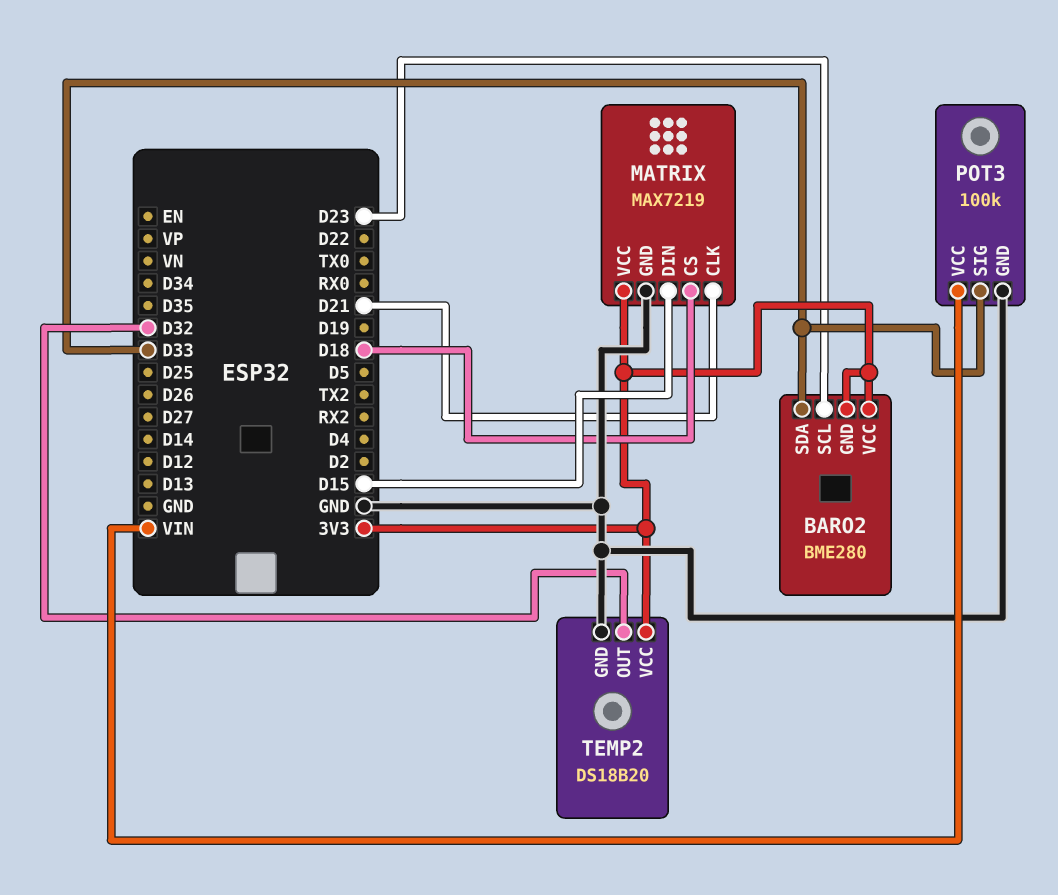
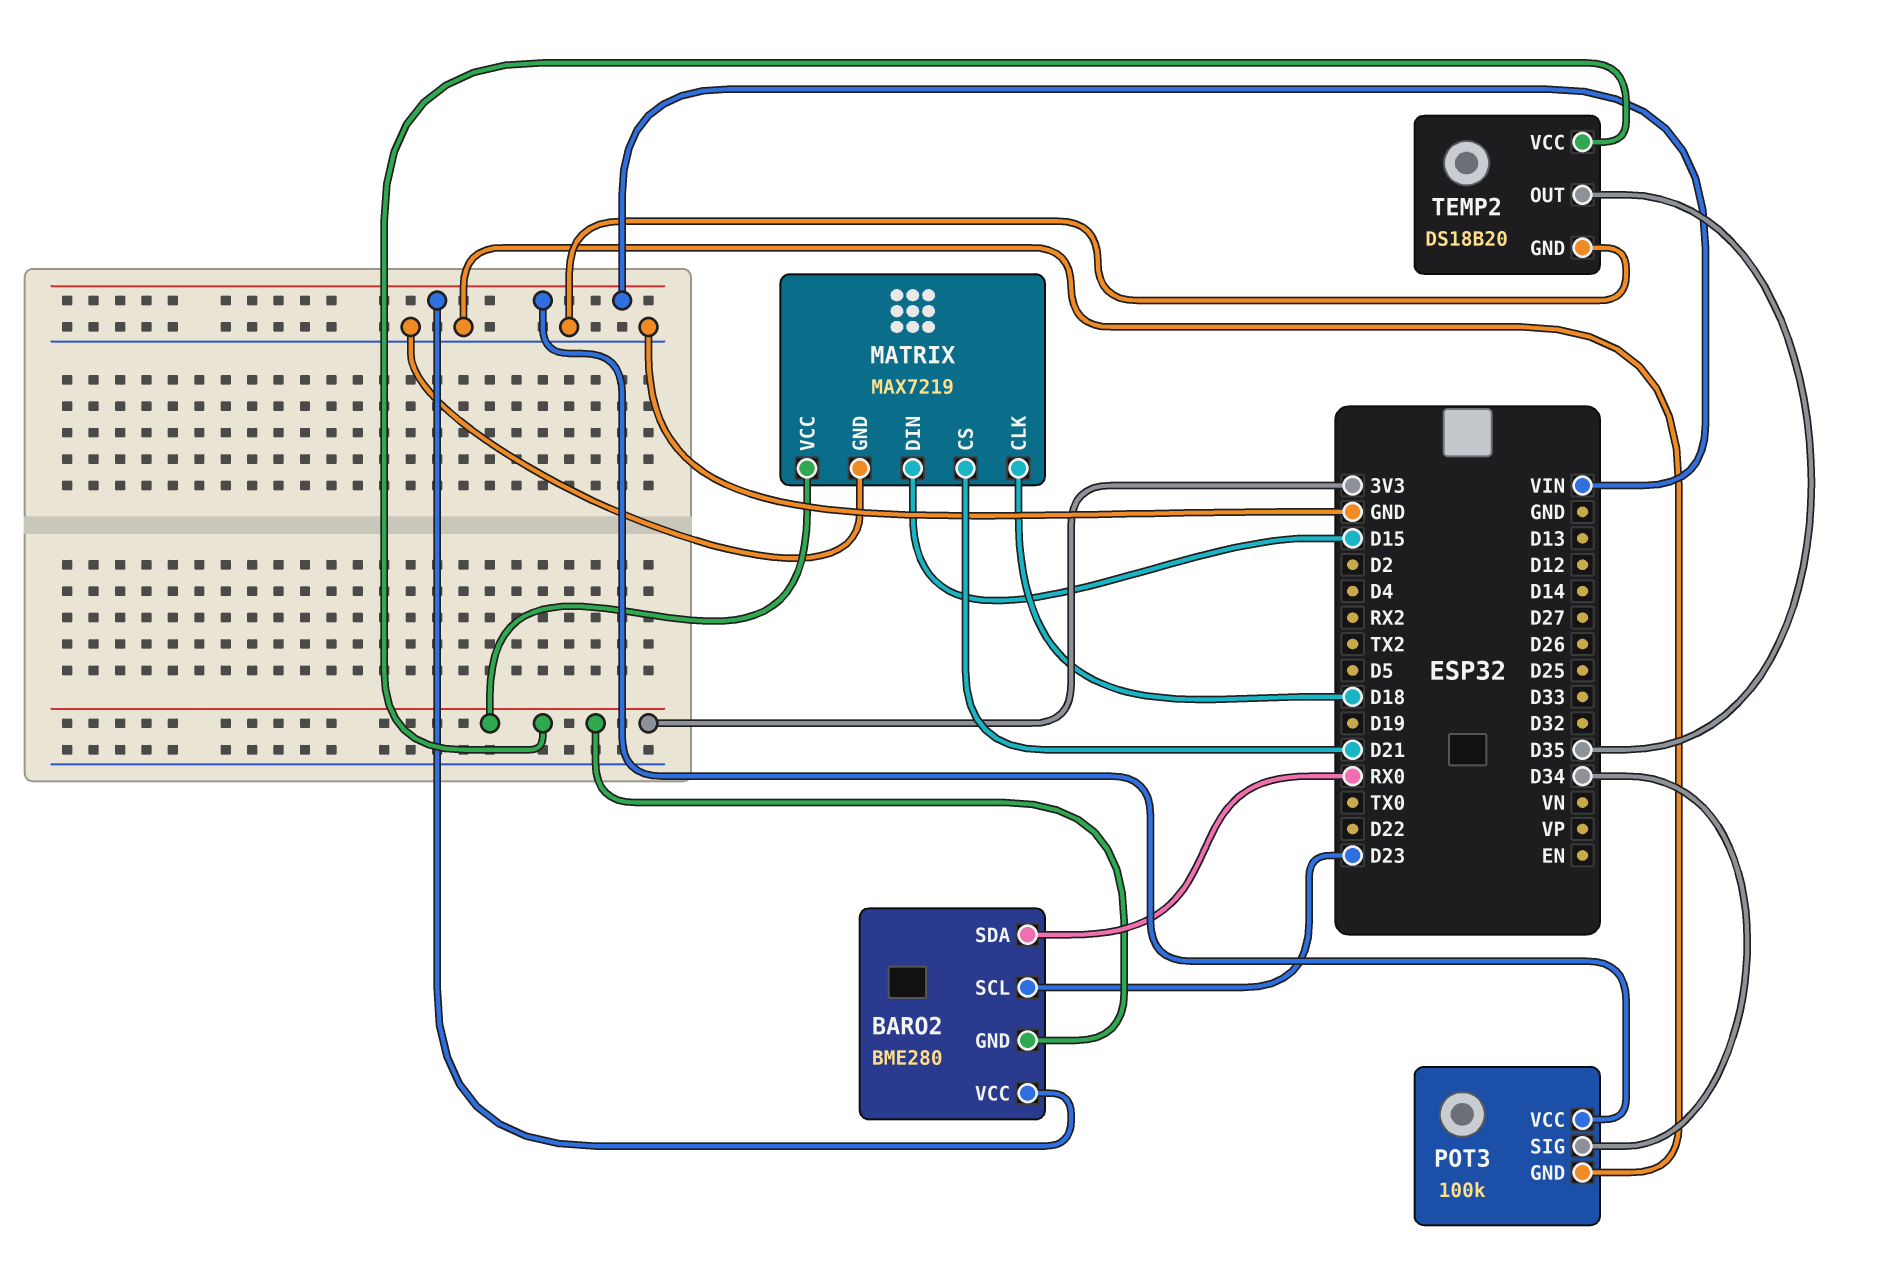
BARO2 pin SDA: D33 -> RX0
BARO2 pin VCC: 3V3 -> VIN
MATRIX pin CLK: D21 -> D18
MATRIX pin CS: D18 -> D21
POT3 pin SIG: D33 -> D34
TEMP2 pin OUT: D32 -> D35

